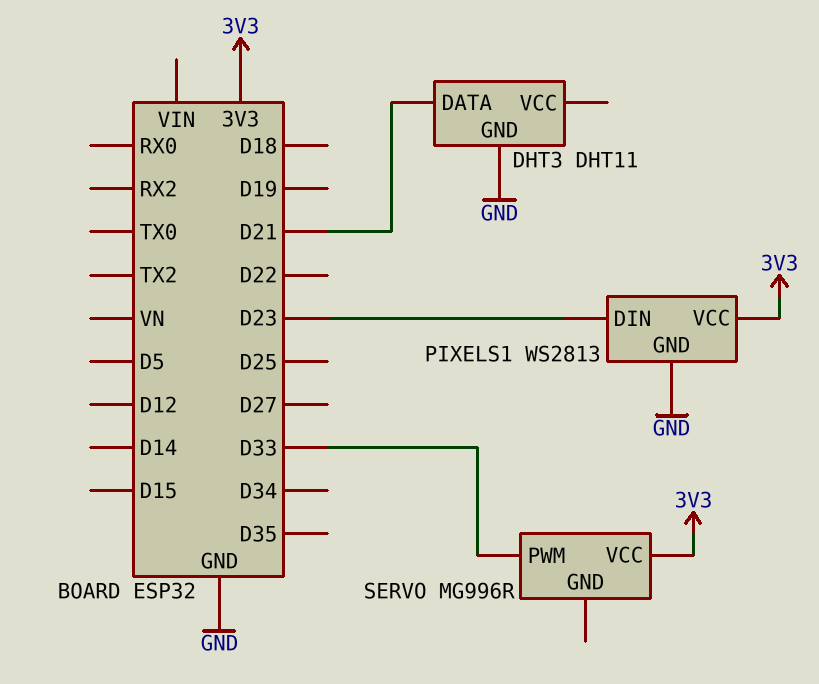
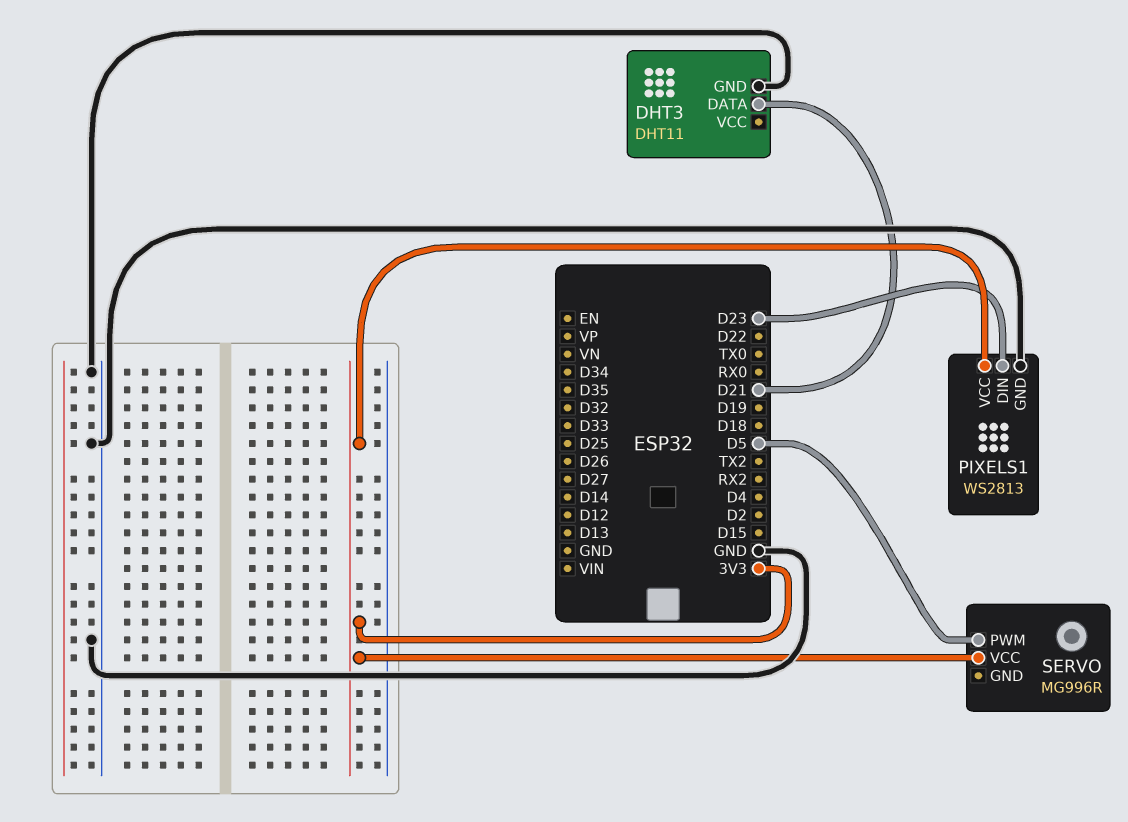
SERVO pin PWM: D33 -> D5

